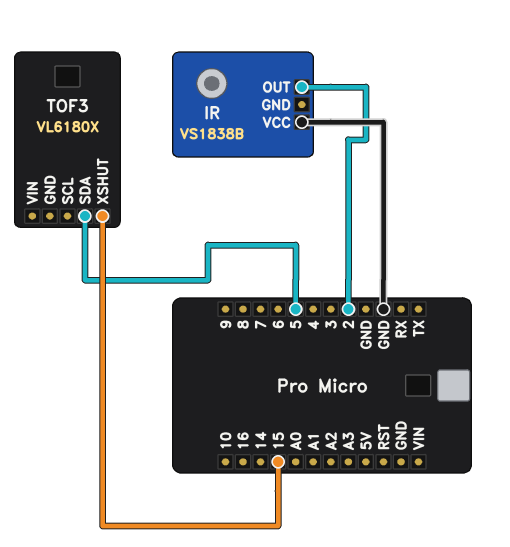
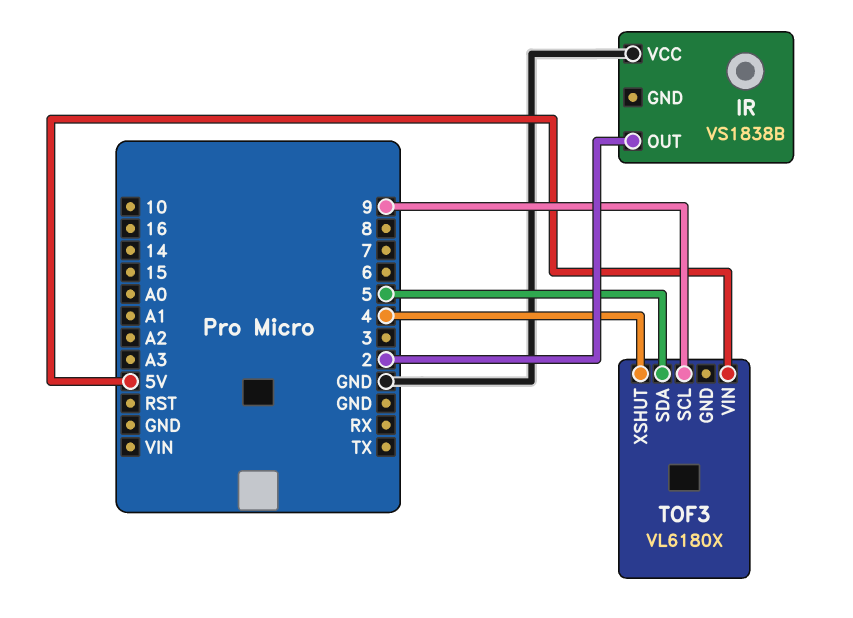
TOF3 pin SCL: none -> 9
TOF3 pin VIN: none -> 5V
TOF3 pin XSHUT: 15 -> 4

